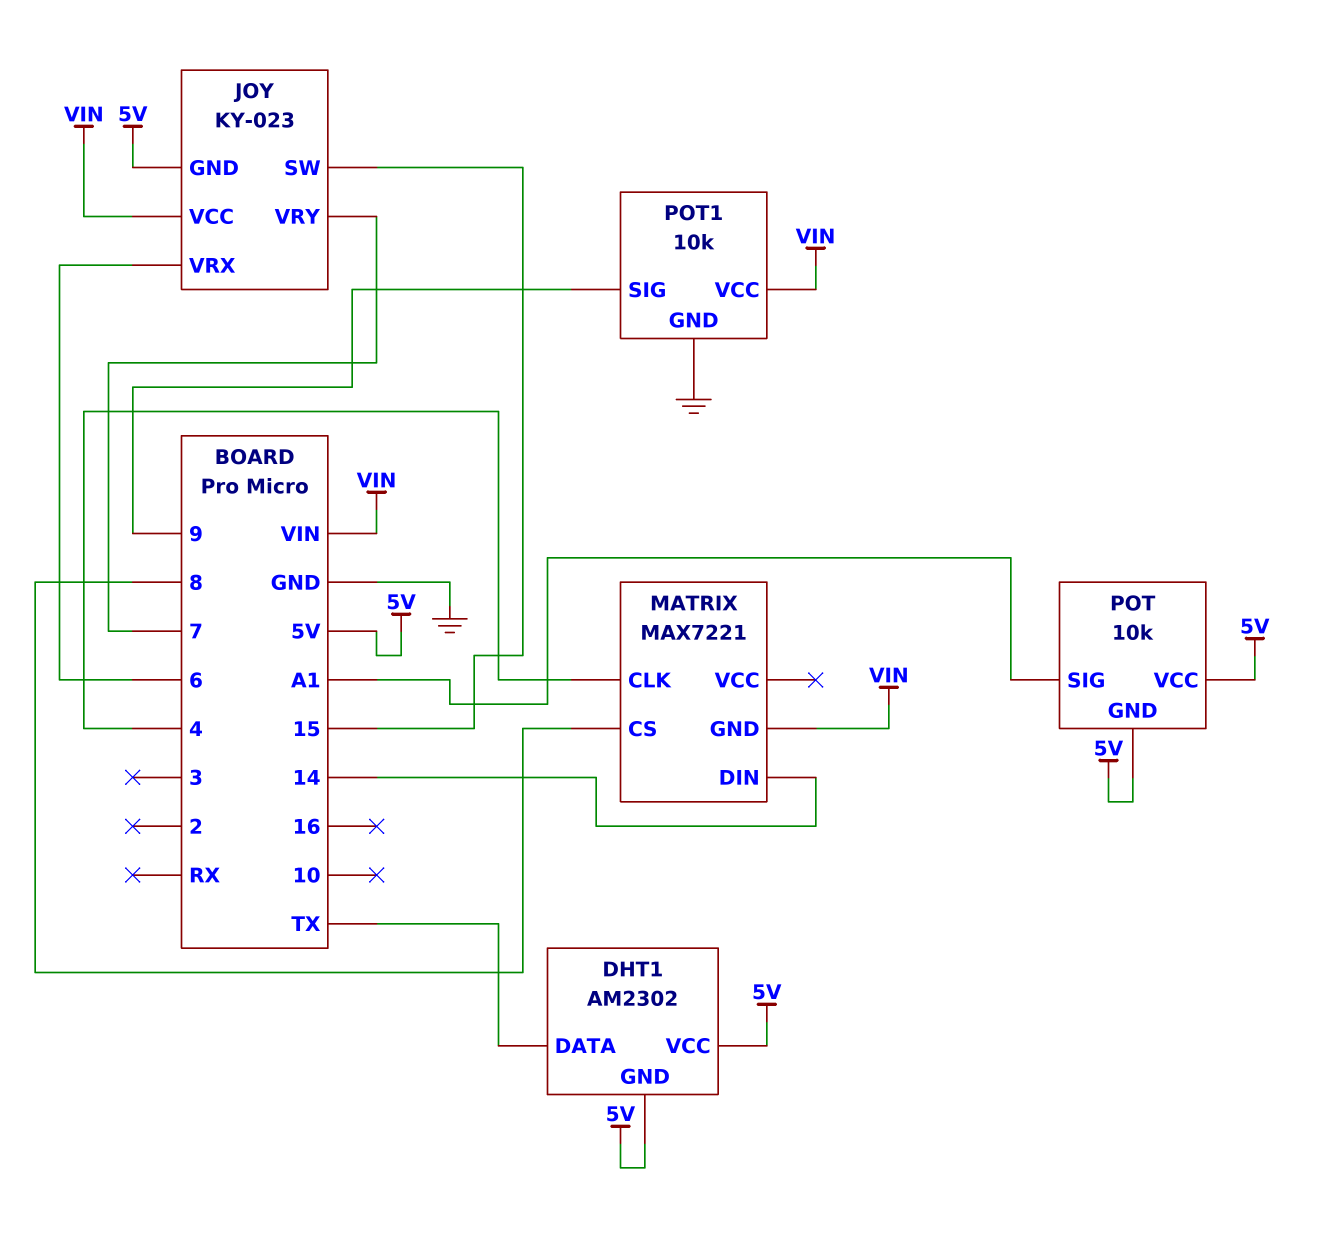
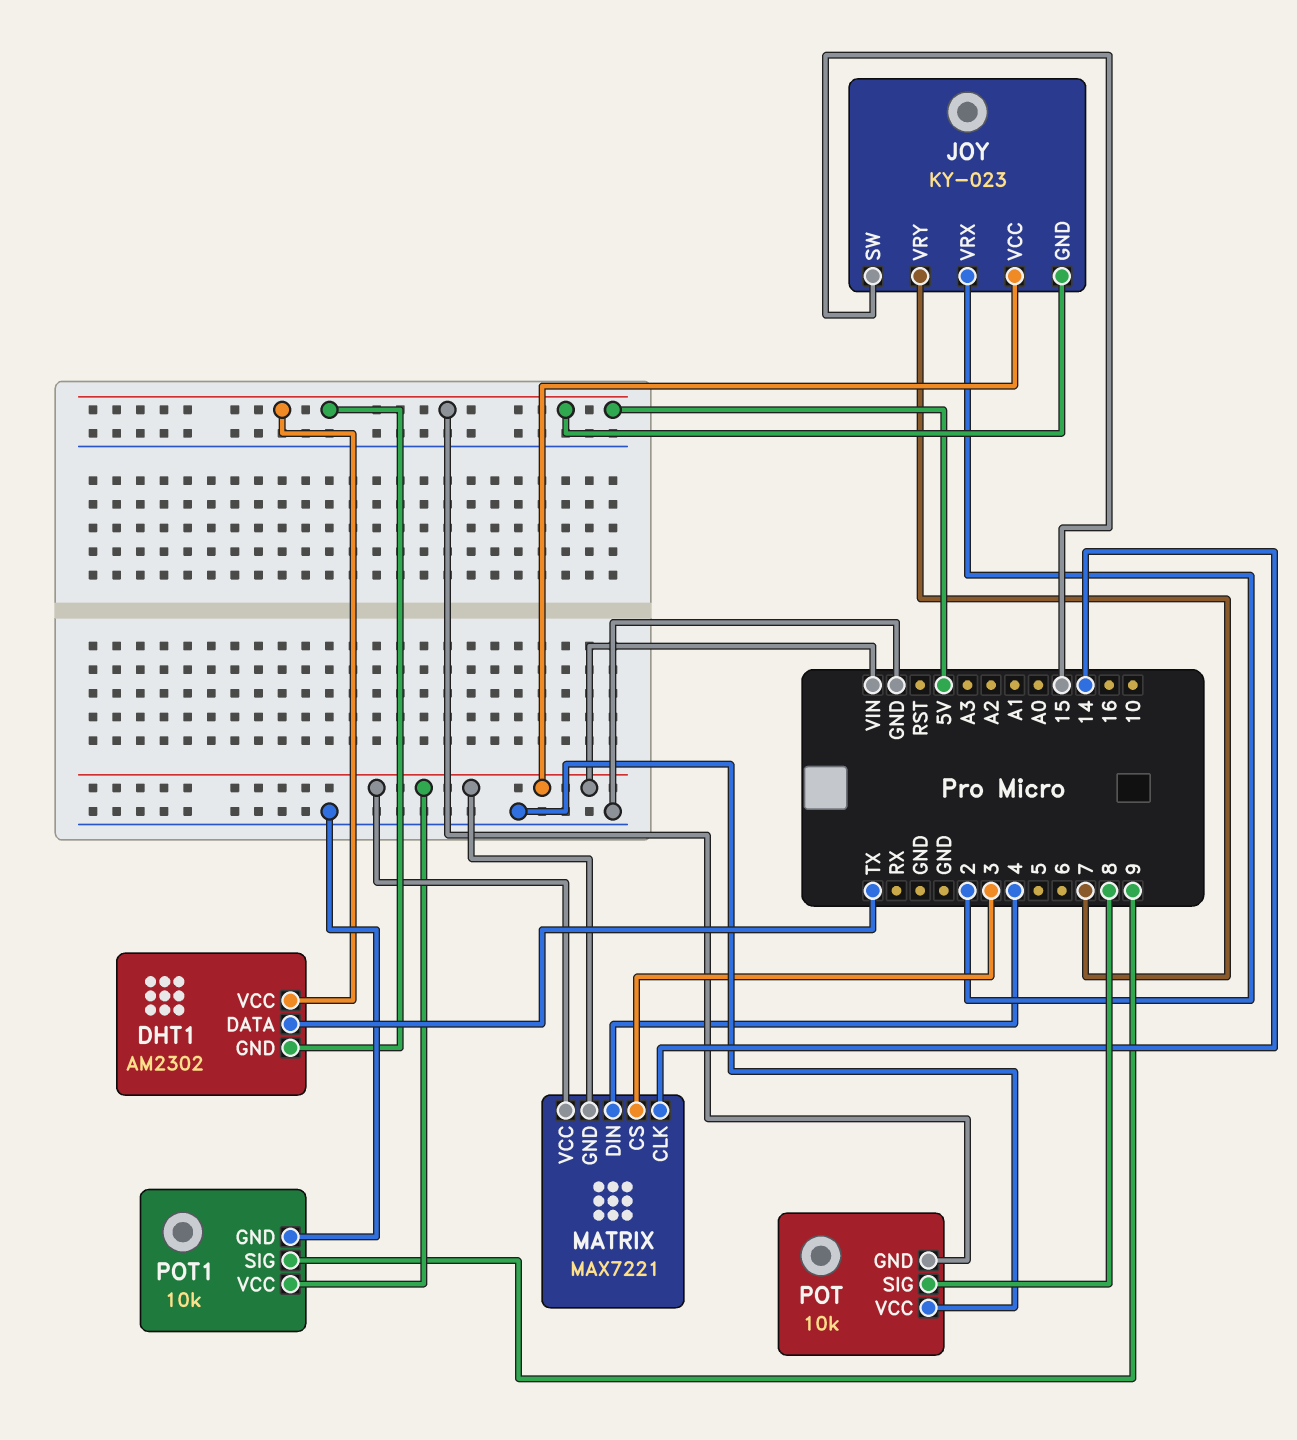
JOY pin VRX: 6 -> 2
MATRIX pin CLK: 4 -> 14
MATRIX pin CS: 8 -> 3
MATRIX pin DIN: 14 -> 4
MATRIX pin VCC: none -> VIN
POT pin SIG: A1 -> 8
POT pin VCC: 5V -> GND

